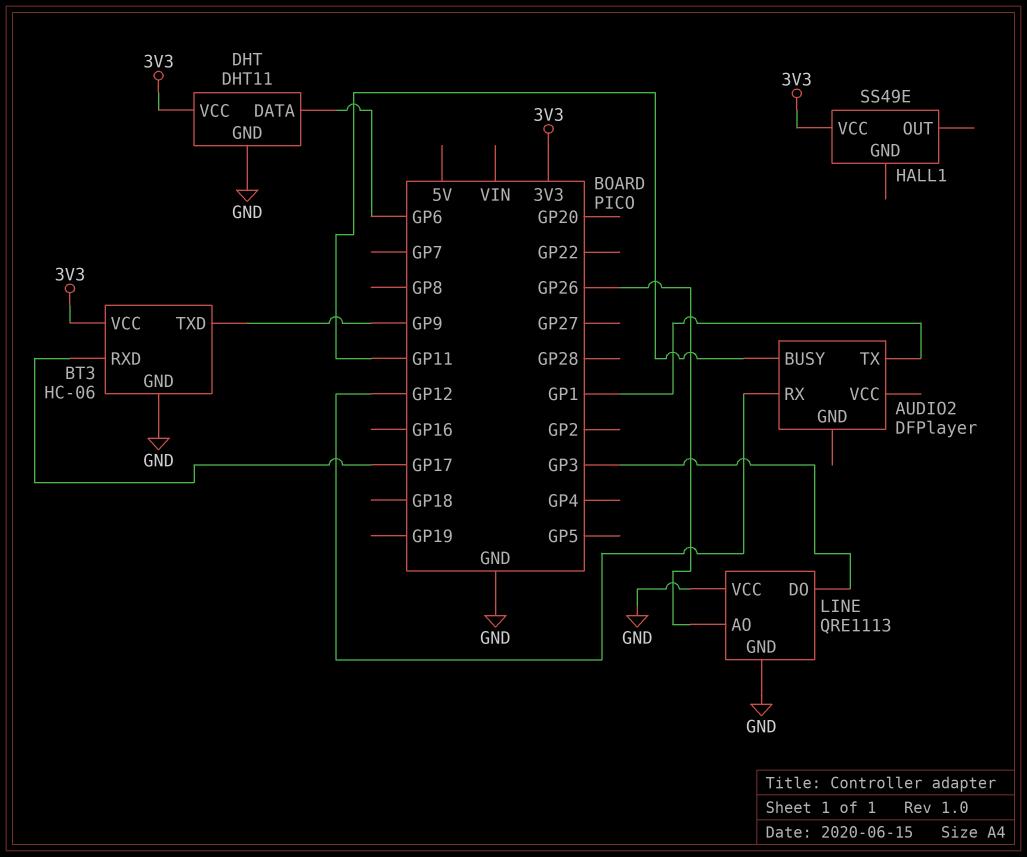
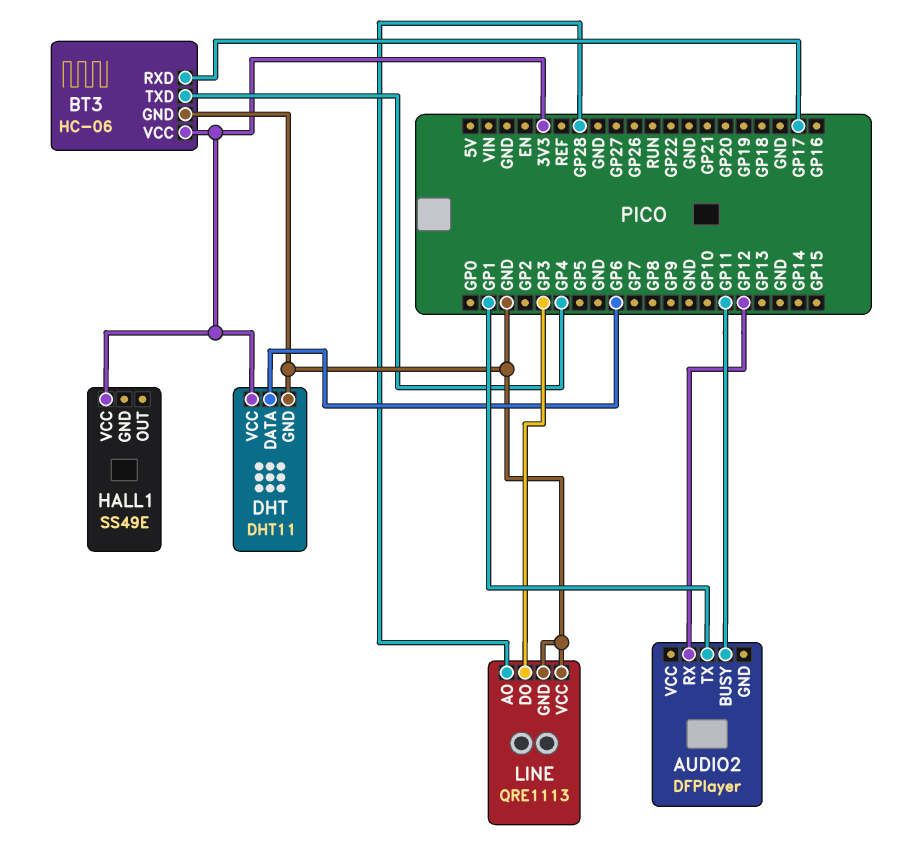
BT3 pin TXD: GP9 -> GP4
LINE pin AO: GP26 -> GP28

